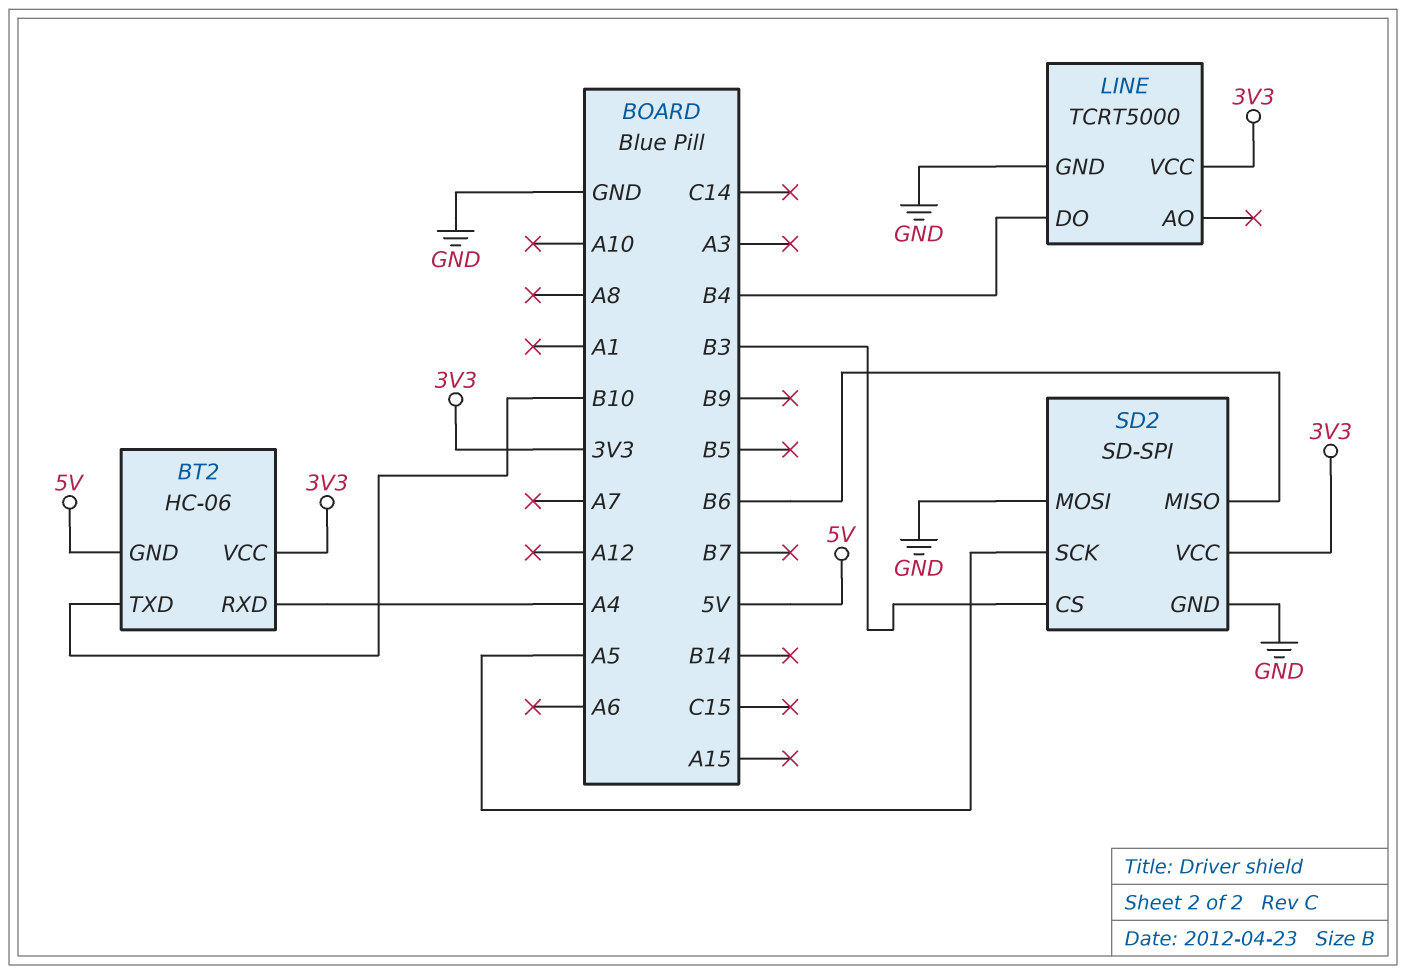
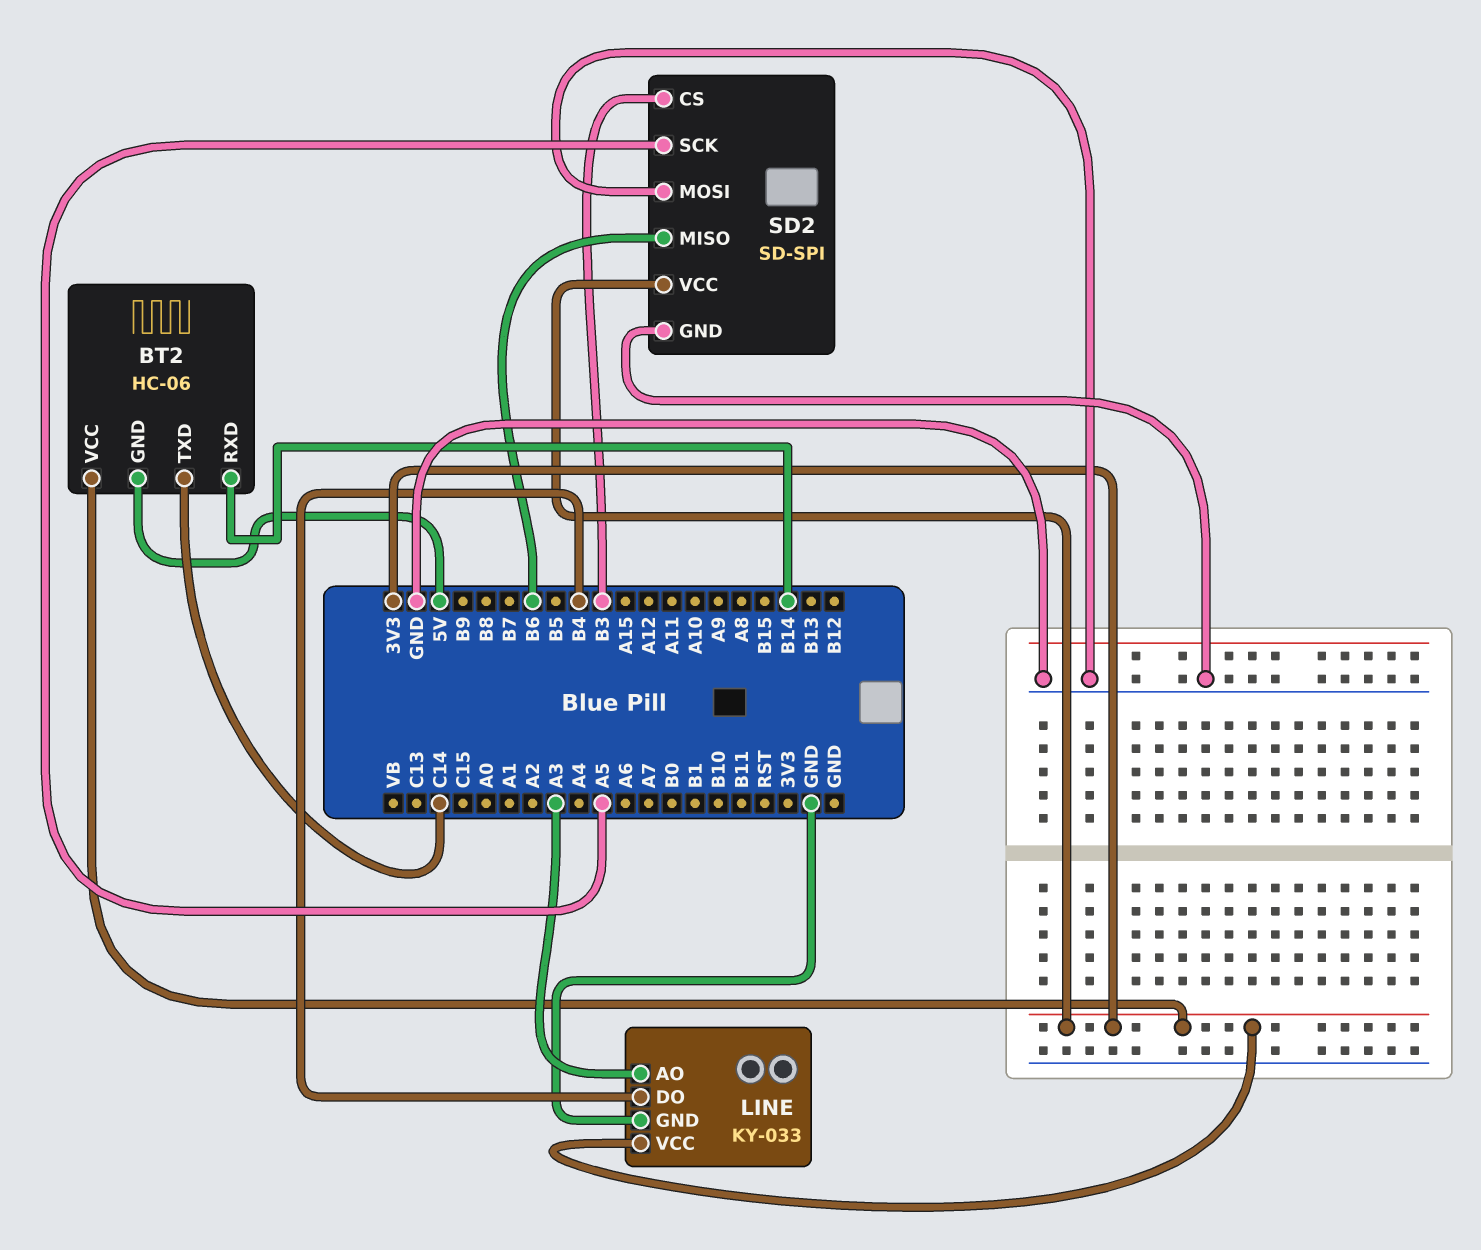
BT2 pin RXD: A4 -> B14
BT2 pin TXD: B10 -> C14
LINE: TCRT5000 -> KY-033
LINE pin AO: none -> A3

